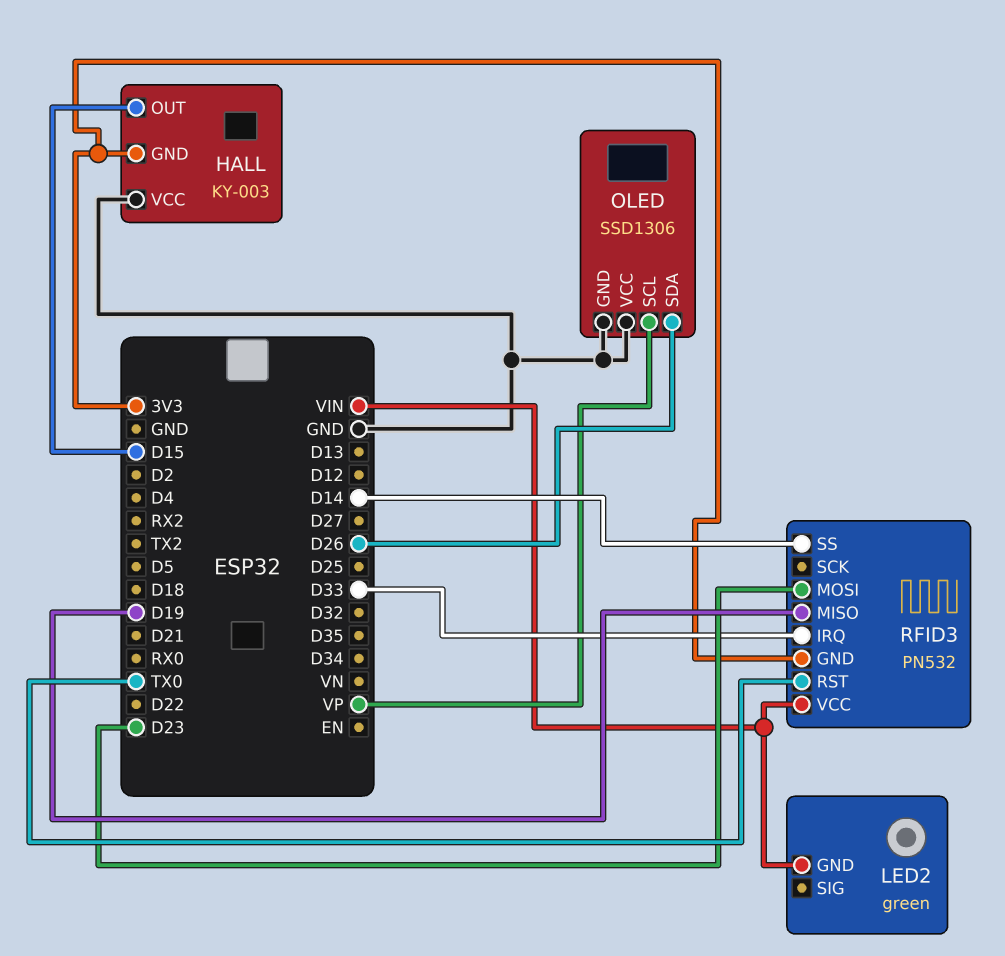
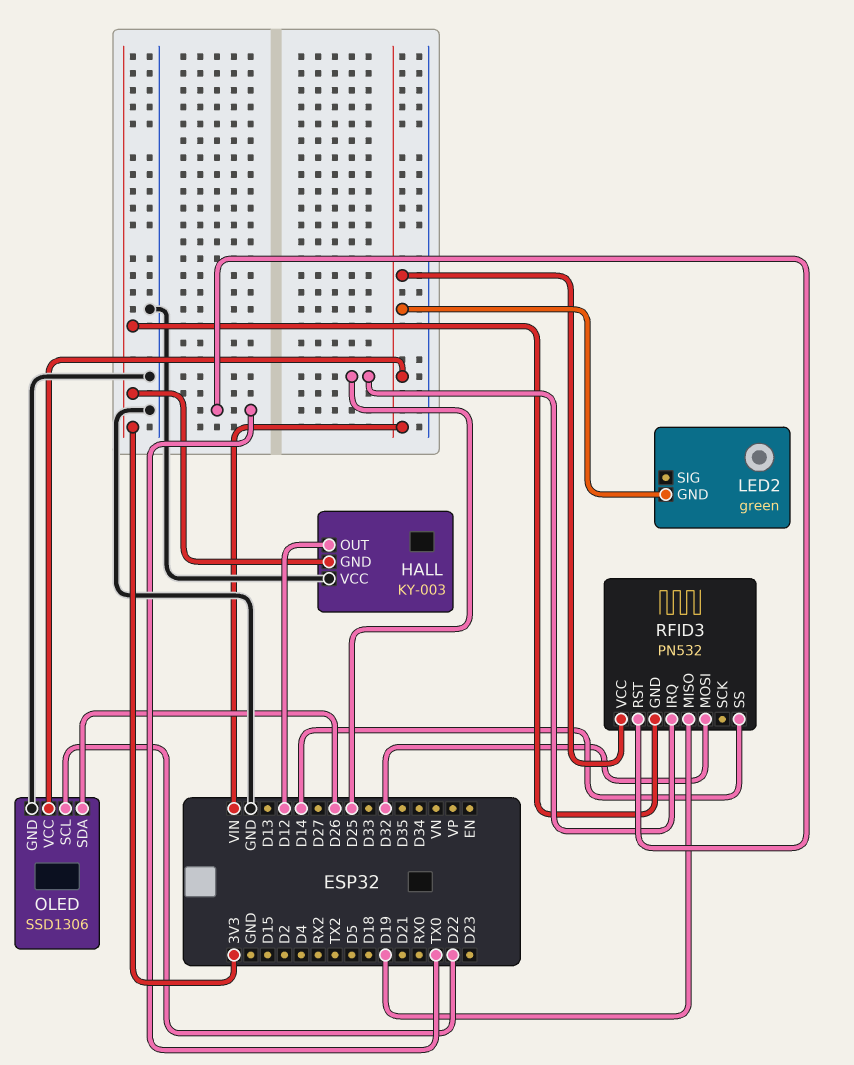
HALL pin OUT: D15 -> D12
OLED pin SCL: VP -> D22
OLED pin VCC: GND -> VIN
RFID3 pin IRQ: D33 -> D25
RFID3 pin MOSI: D23 -> D32

